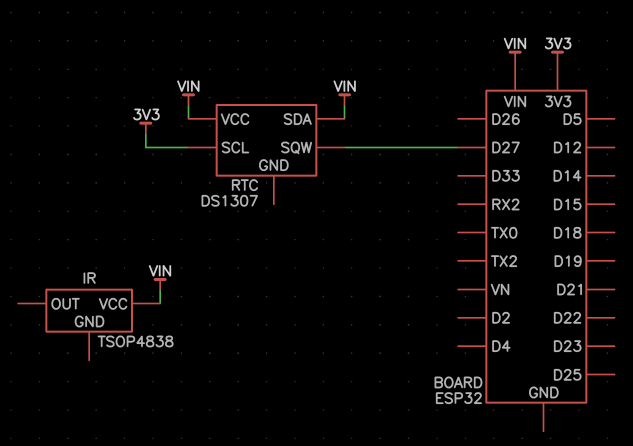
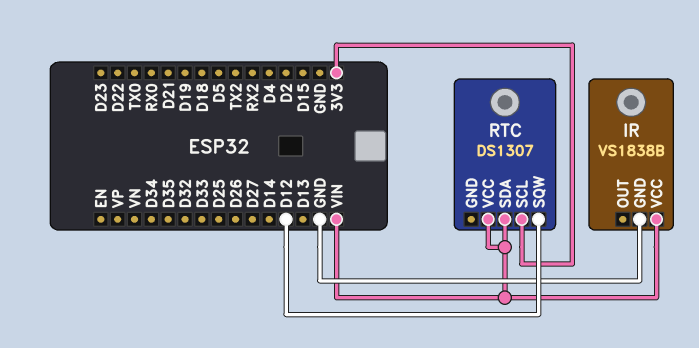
IR: TSOP4838 -> VS1838B
IR pin GND: none -> GND
RTC pin SQW: D27 -> D12

